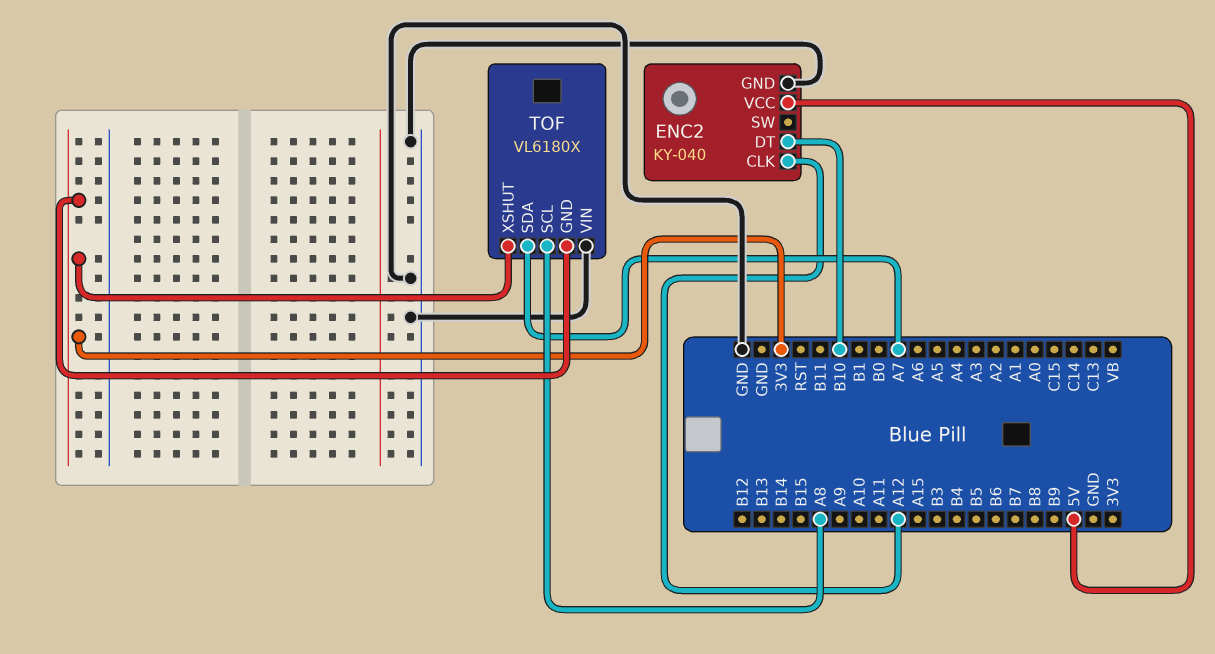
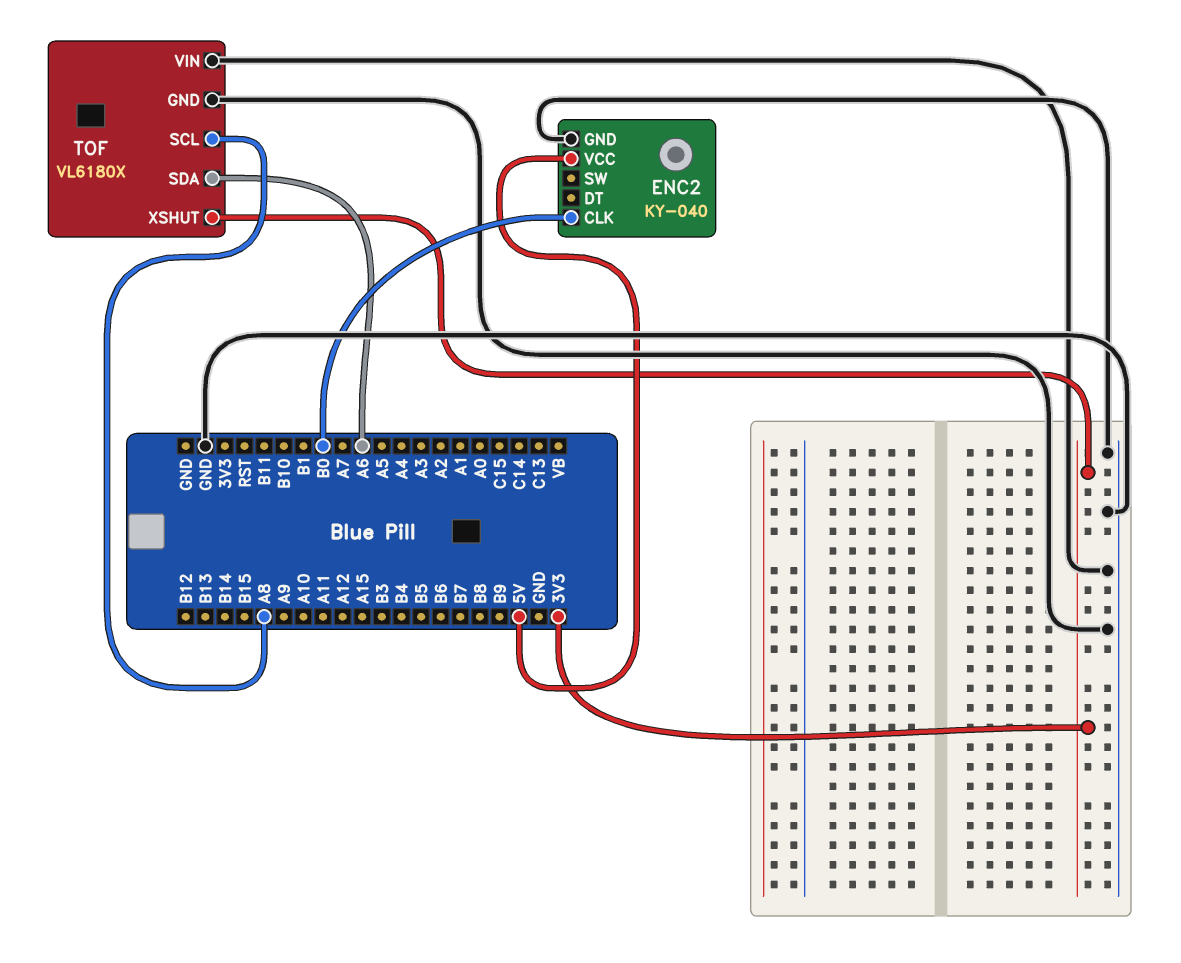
ENC2 pin CLK: A12 -> B0
ENC2 pin DT: B10 -> none
TOF pin GND: 3V3 -> GND
TOF pin SDA: A7 -> A6

